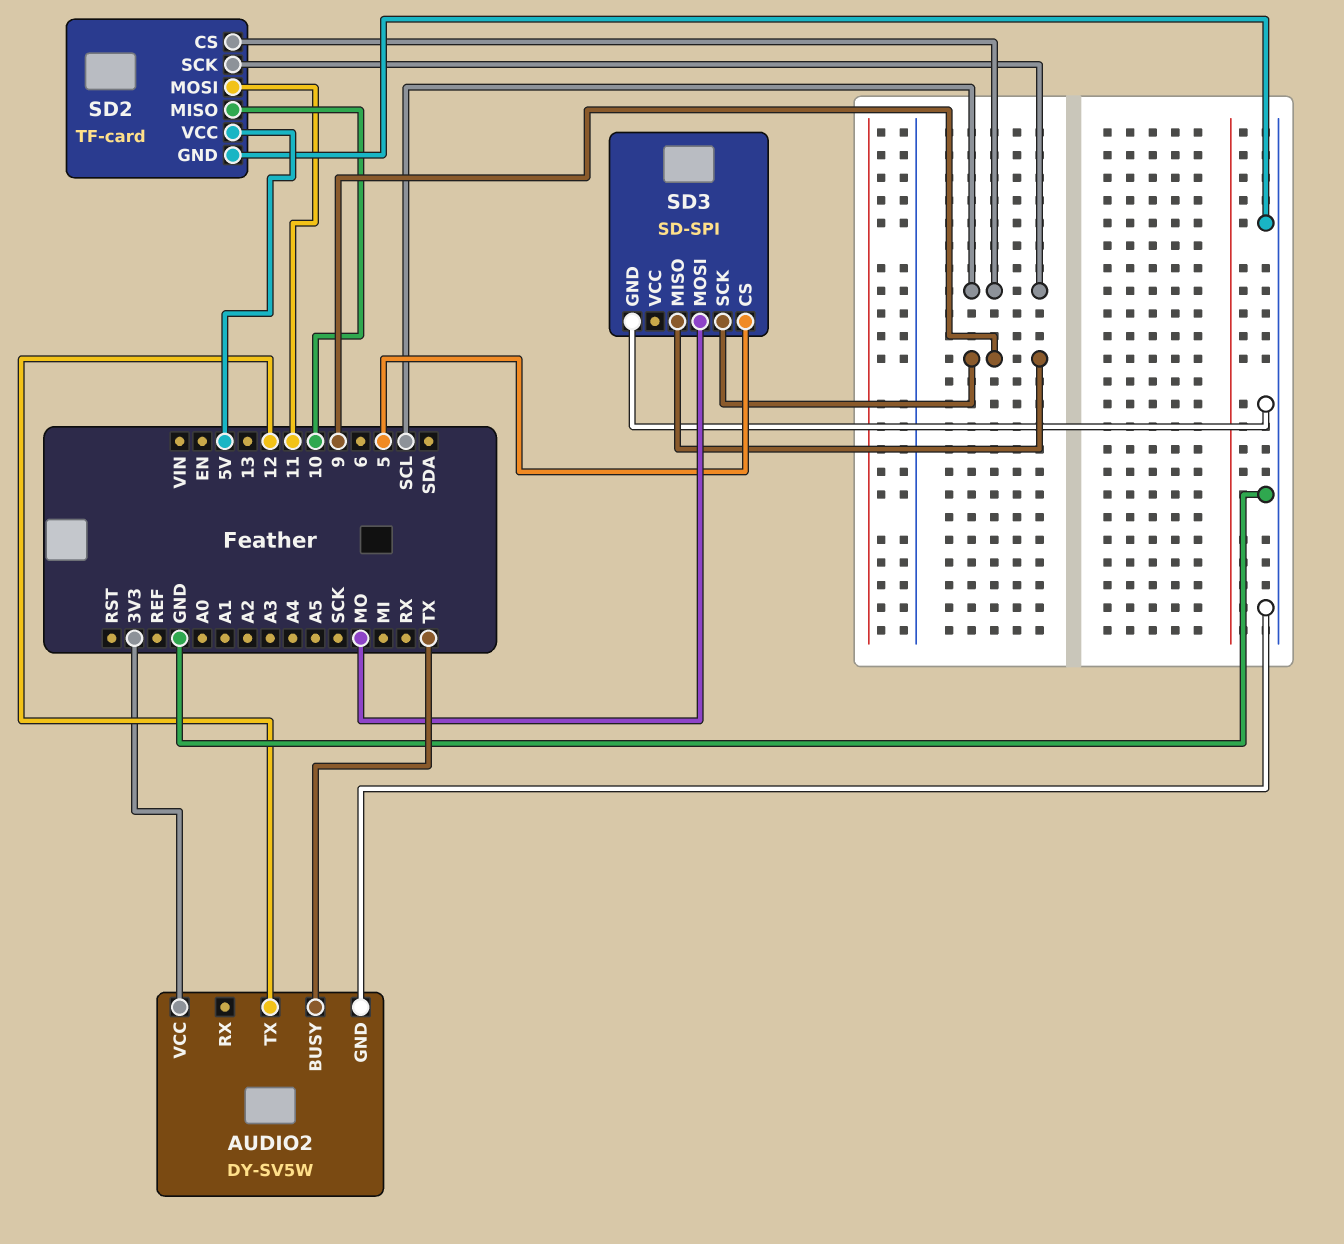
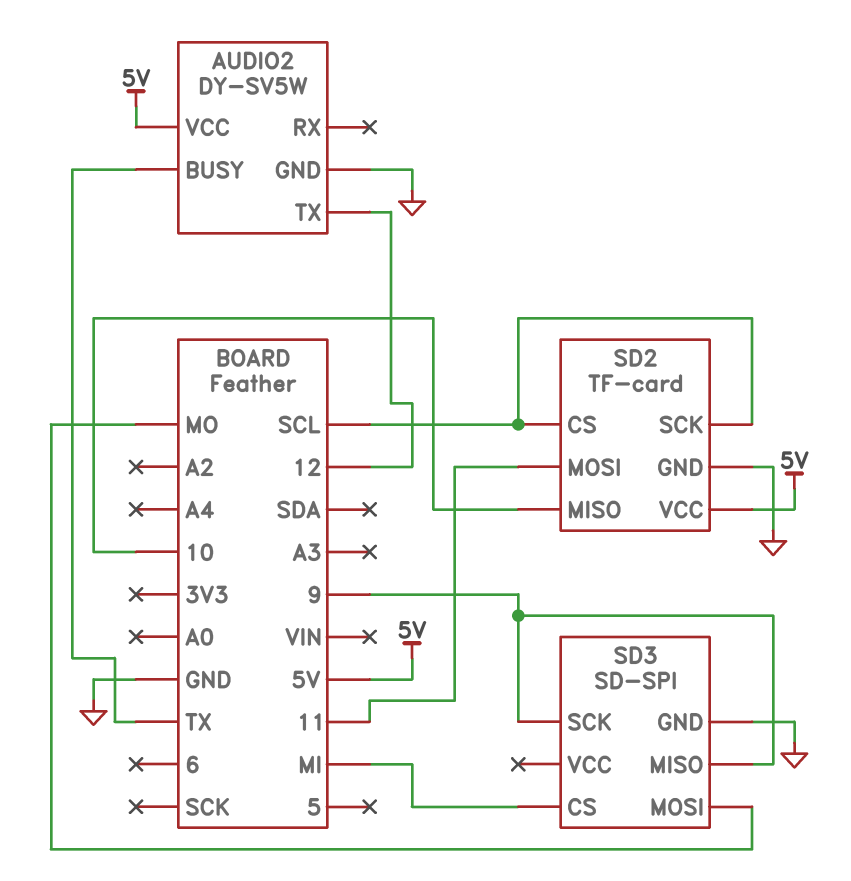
AUDIO2 pin VCC: 3V3 -> 5V
SD3 pin CS: 5 -> MI

